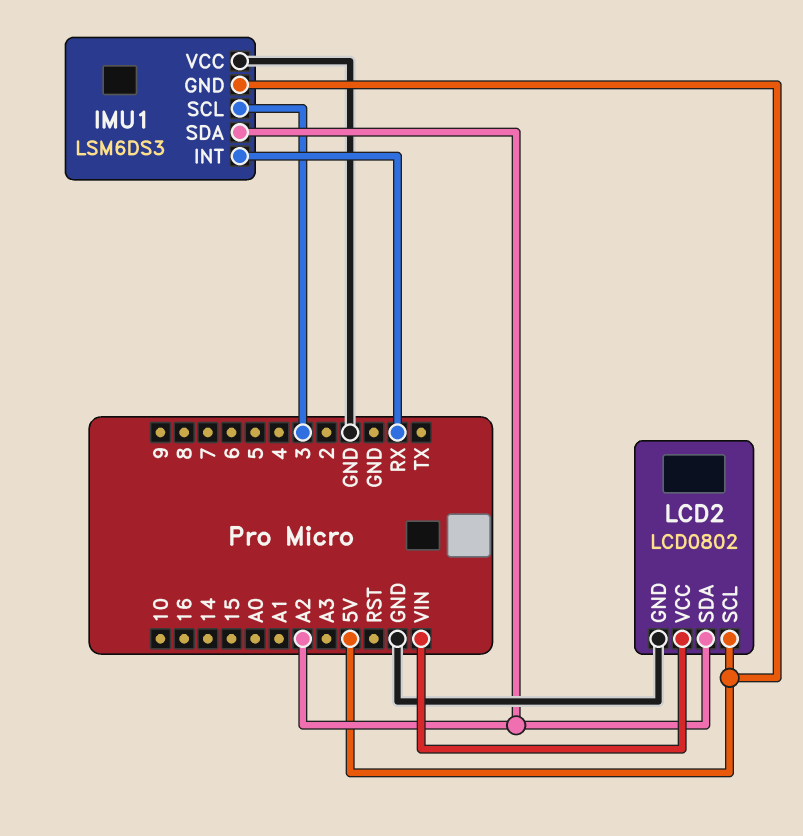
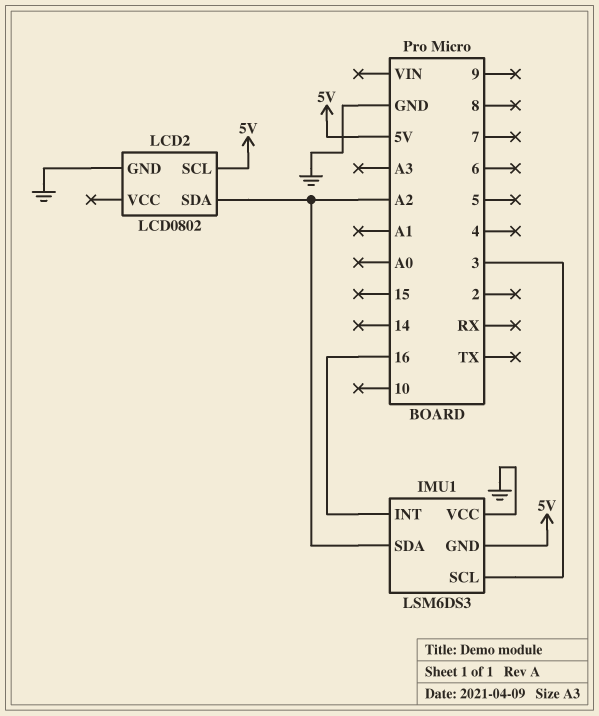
IMU1 pin INT: RX -> 16
LCD2 pin VCC: VIN -> none

